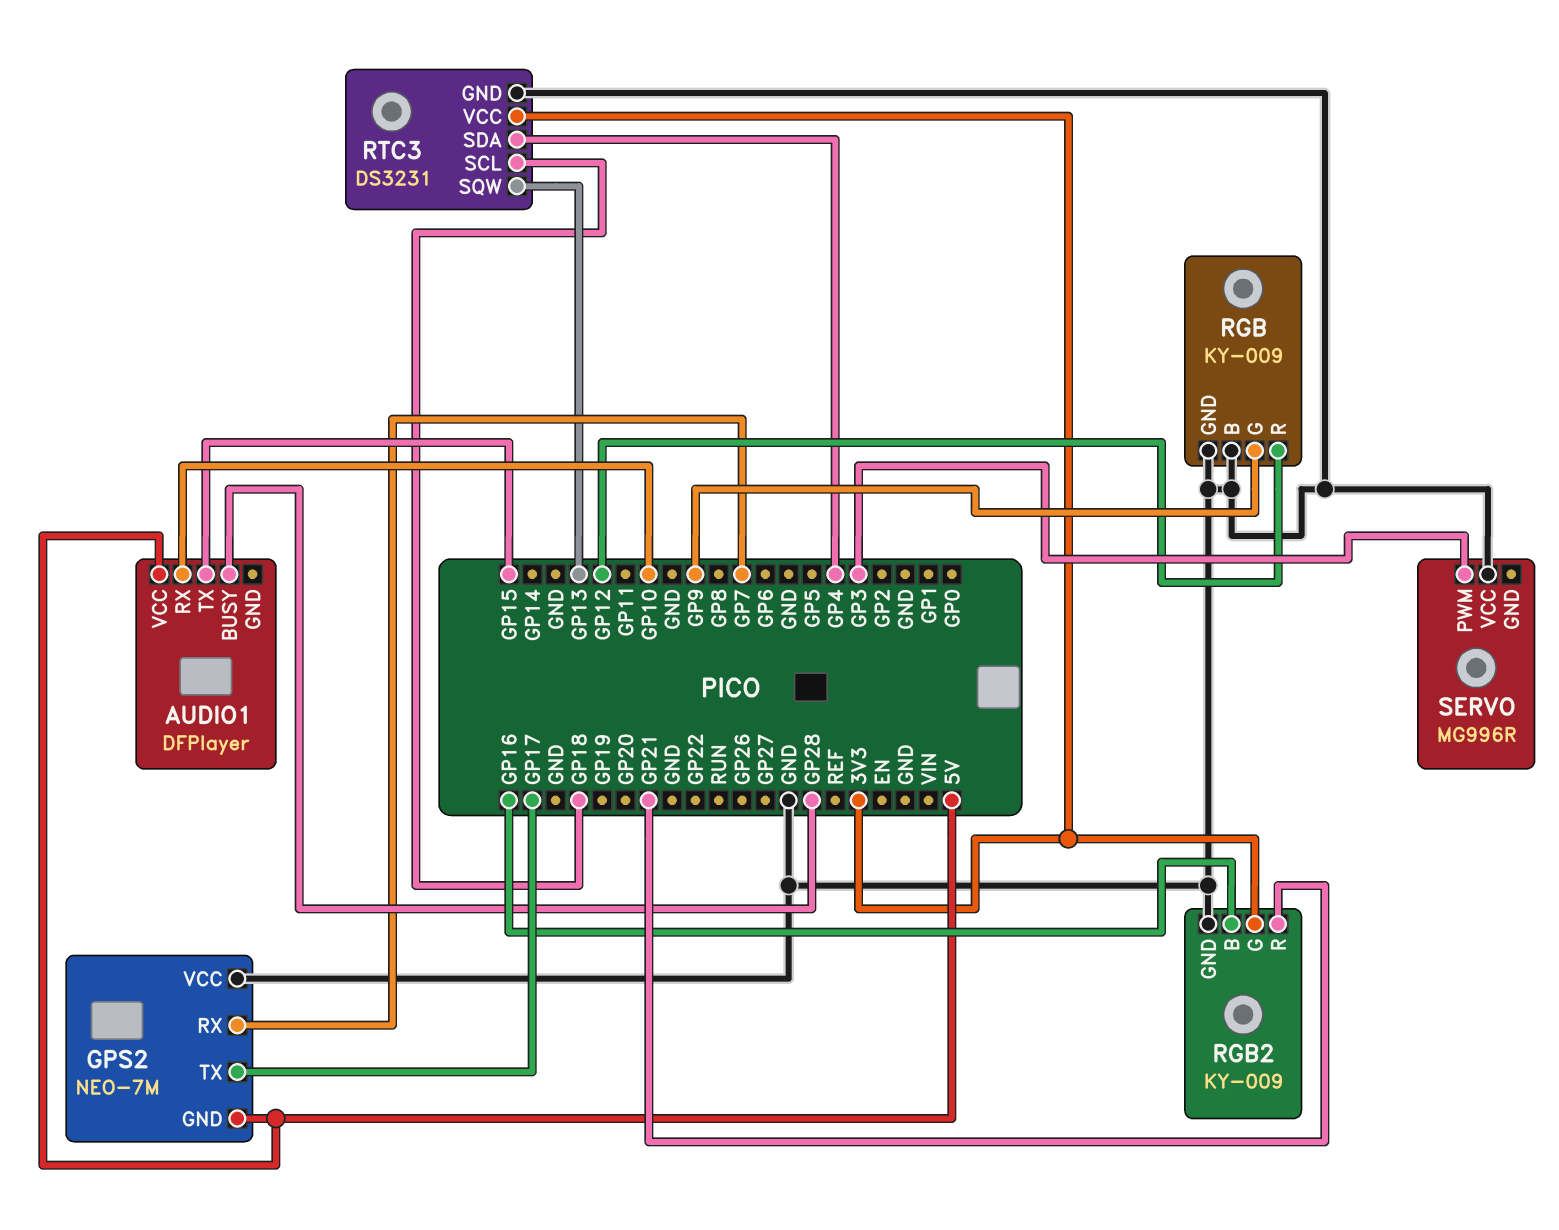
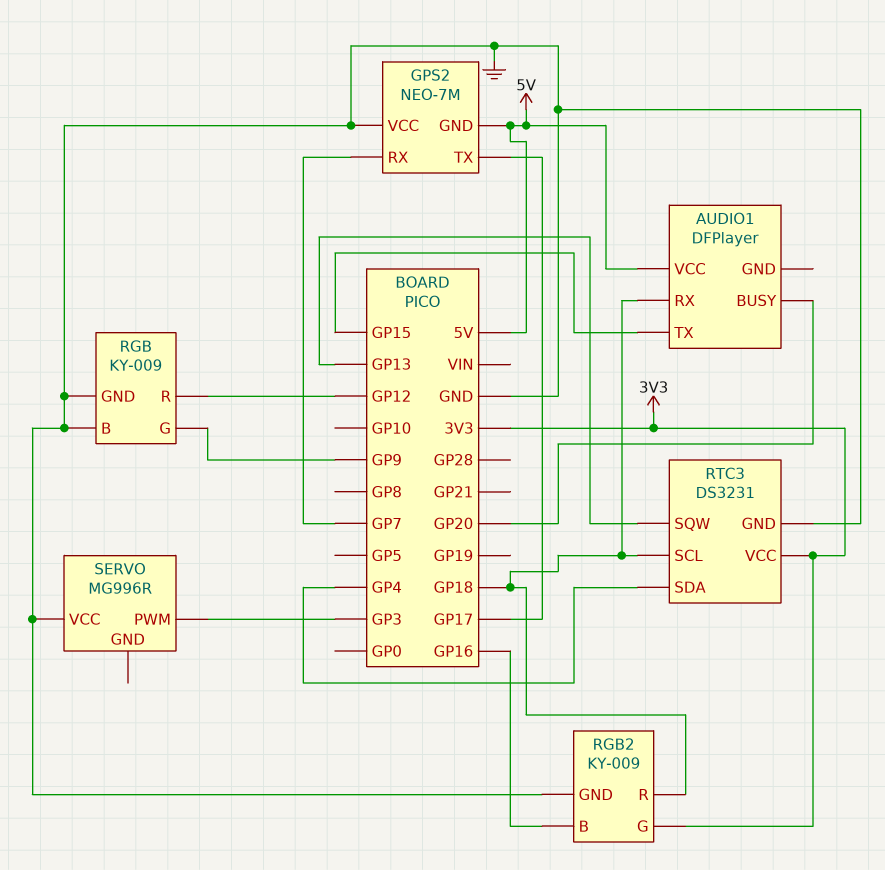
AUDIO1 pin BUSY: GP28 -> GP20
AUDIO1 pin RX: GP10 -> GP18
RGB2 pin R: GP21 -> GP18

